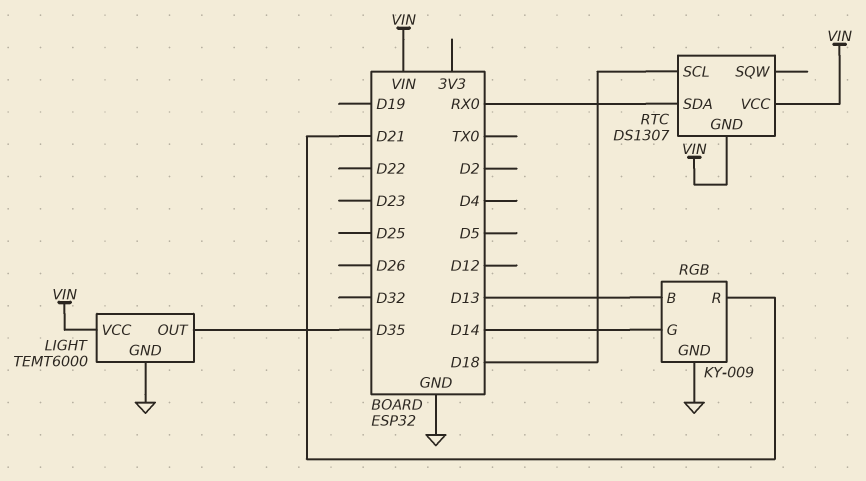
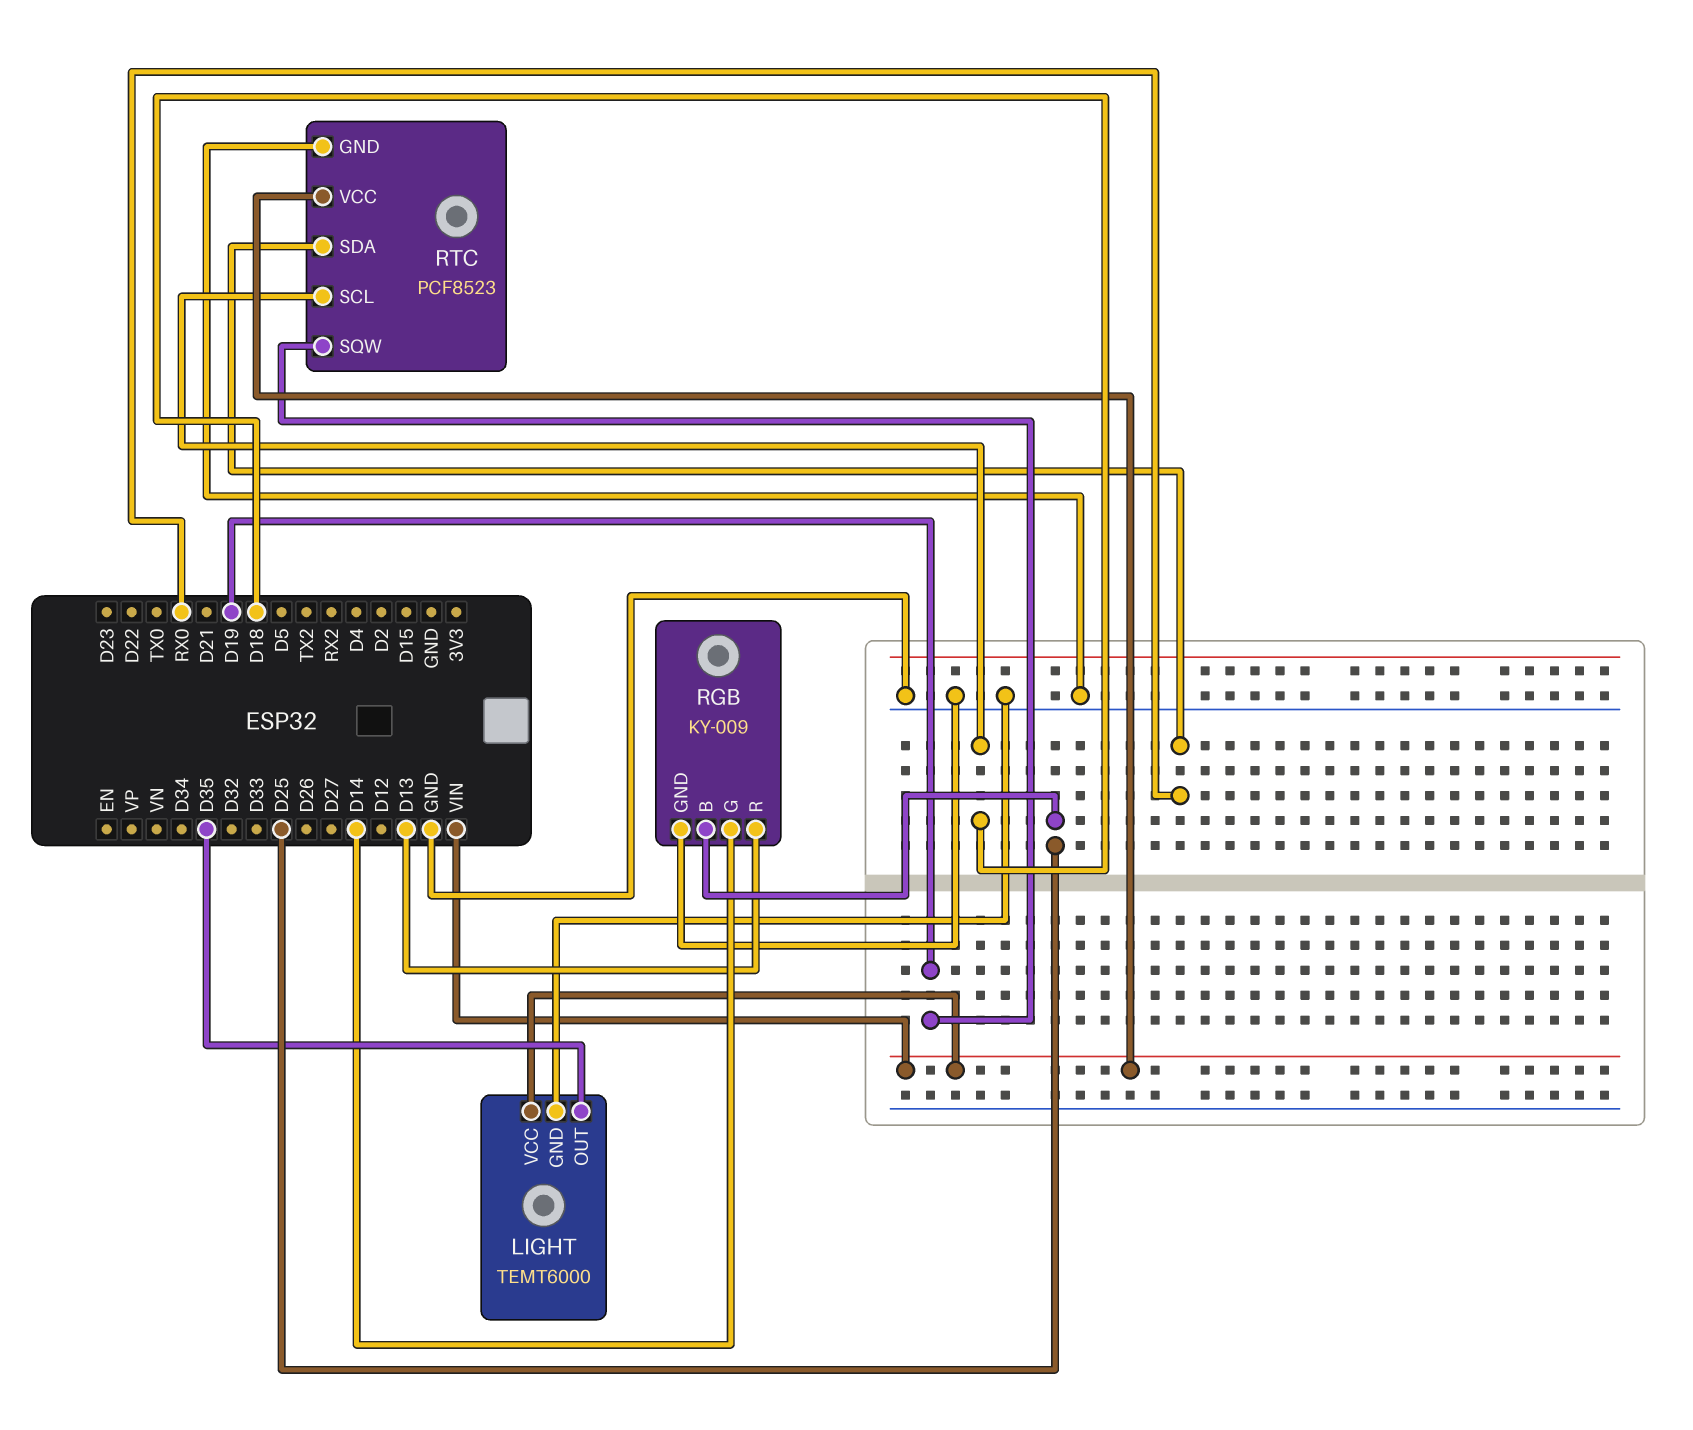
RGB pin B: D13 -> D25
RGB pin R: D21 -> D13
RTC: DS1307 -> PCF8523
RTC pin GND: VIN -> GND
RTC pin SQW: none -> D19

